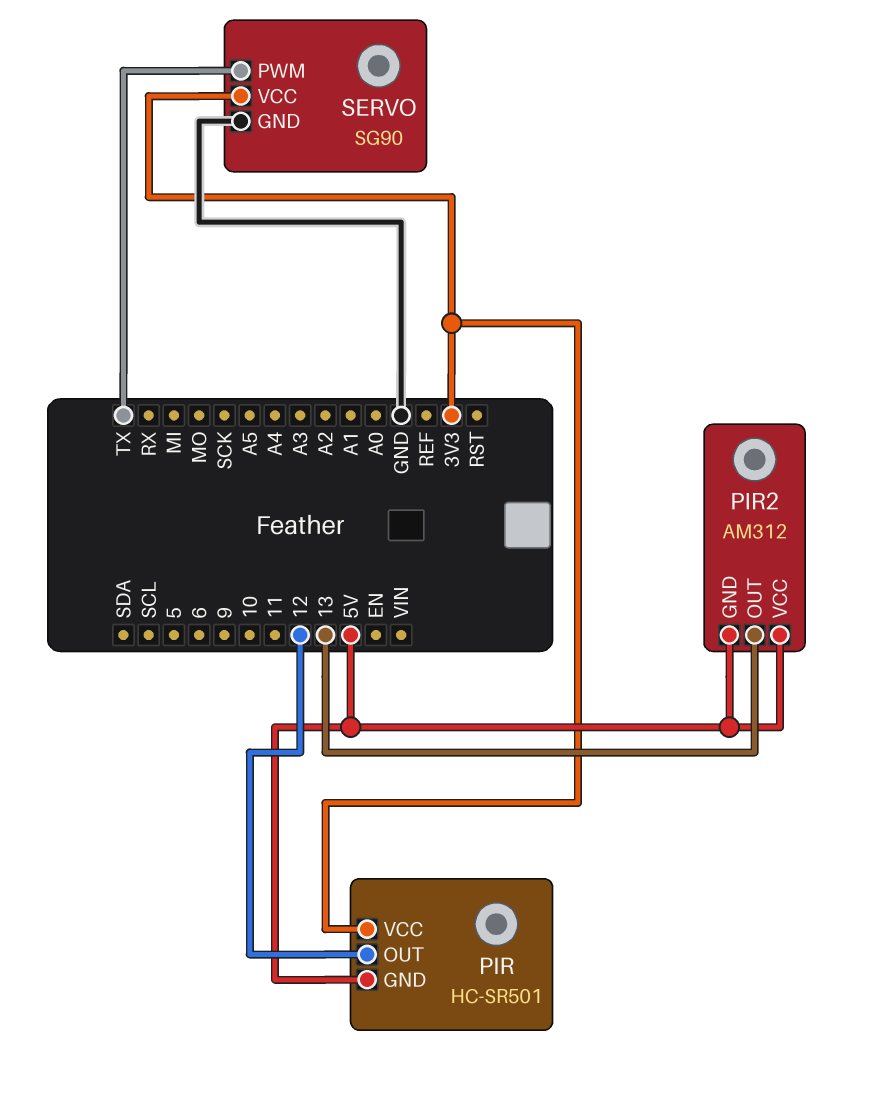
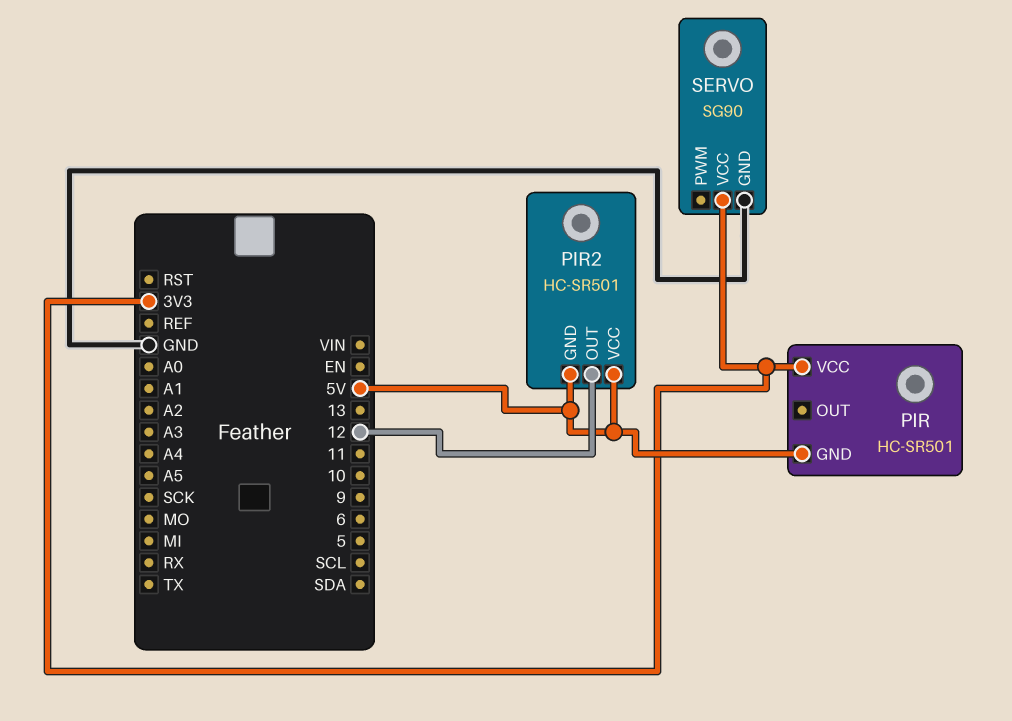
PIR pin OUT: 12 -> none
PIR2: AM312 -> HC-SR501
PIR2 pin OUT: 13 -> 12
SERVO pin PWM: TX -> none

